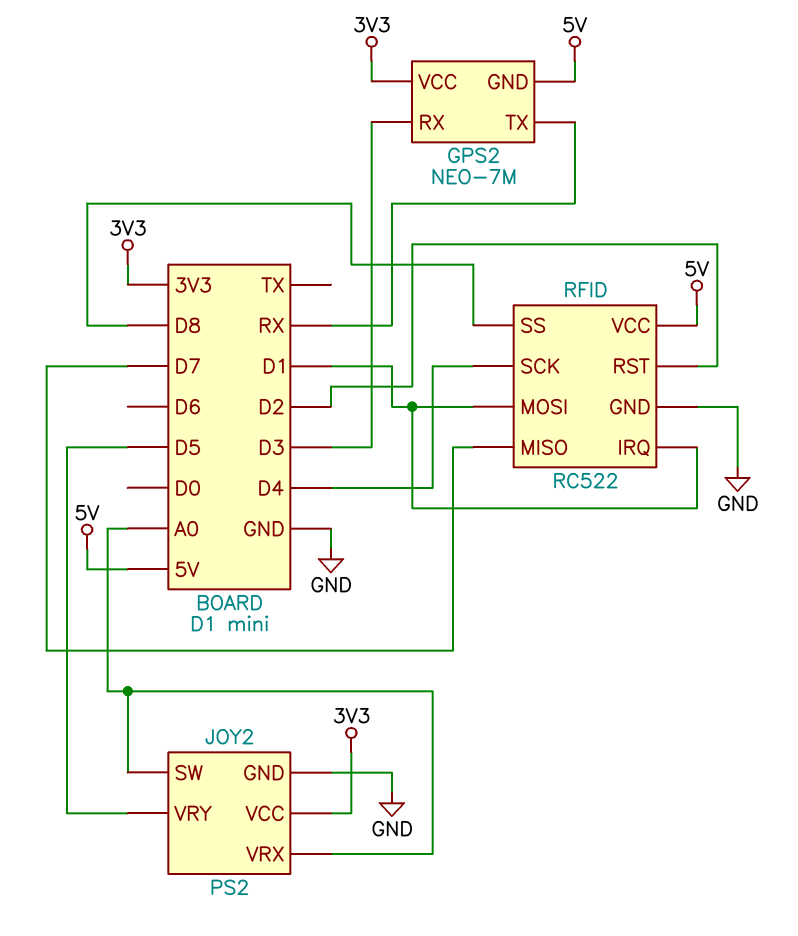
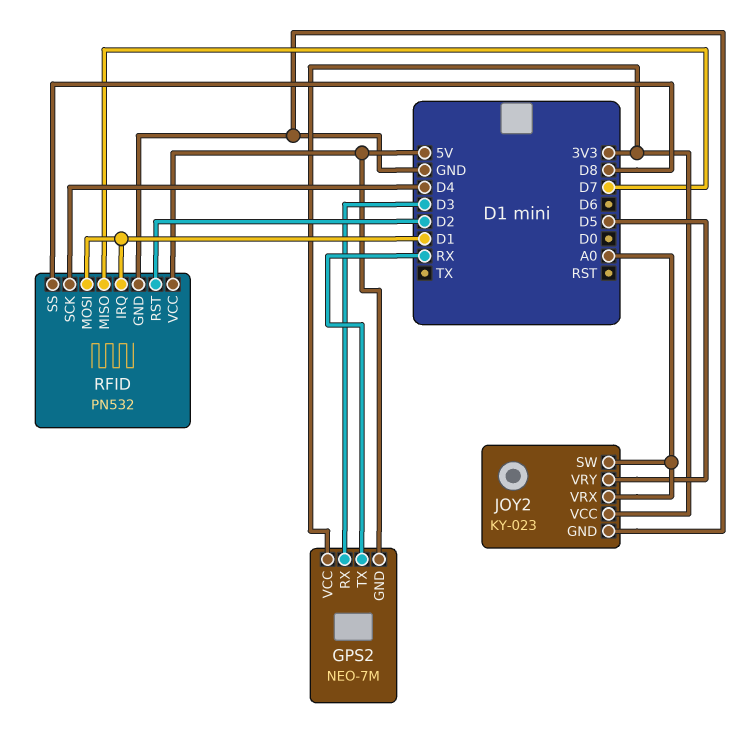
JOY2: PS2 -> KY-023
RFID: RC522 -> PN532

